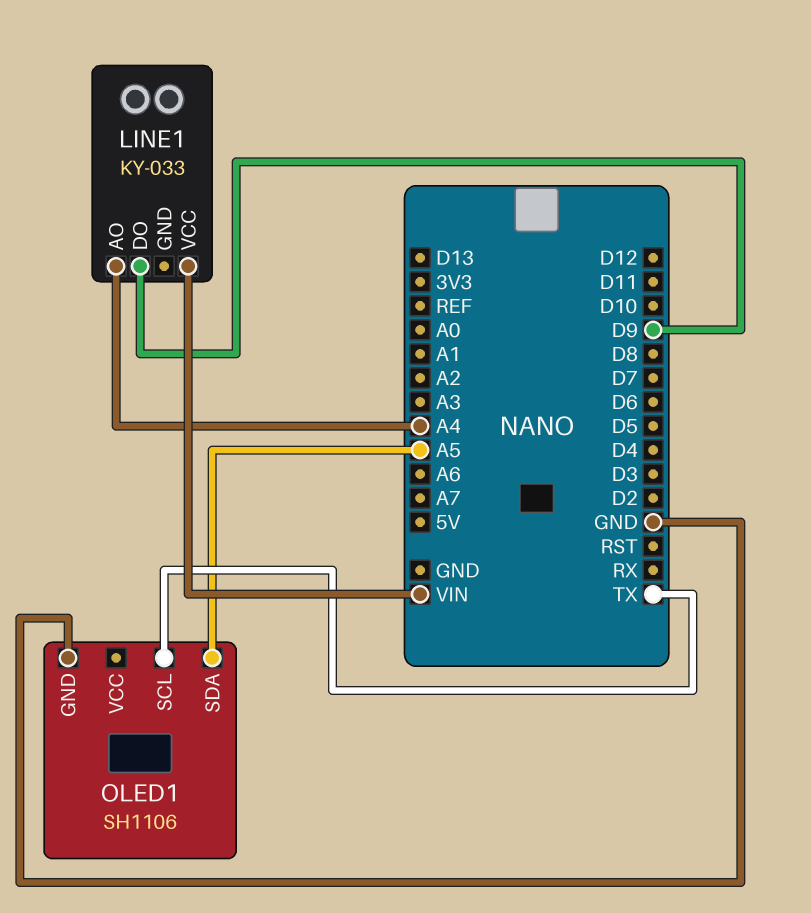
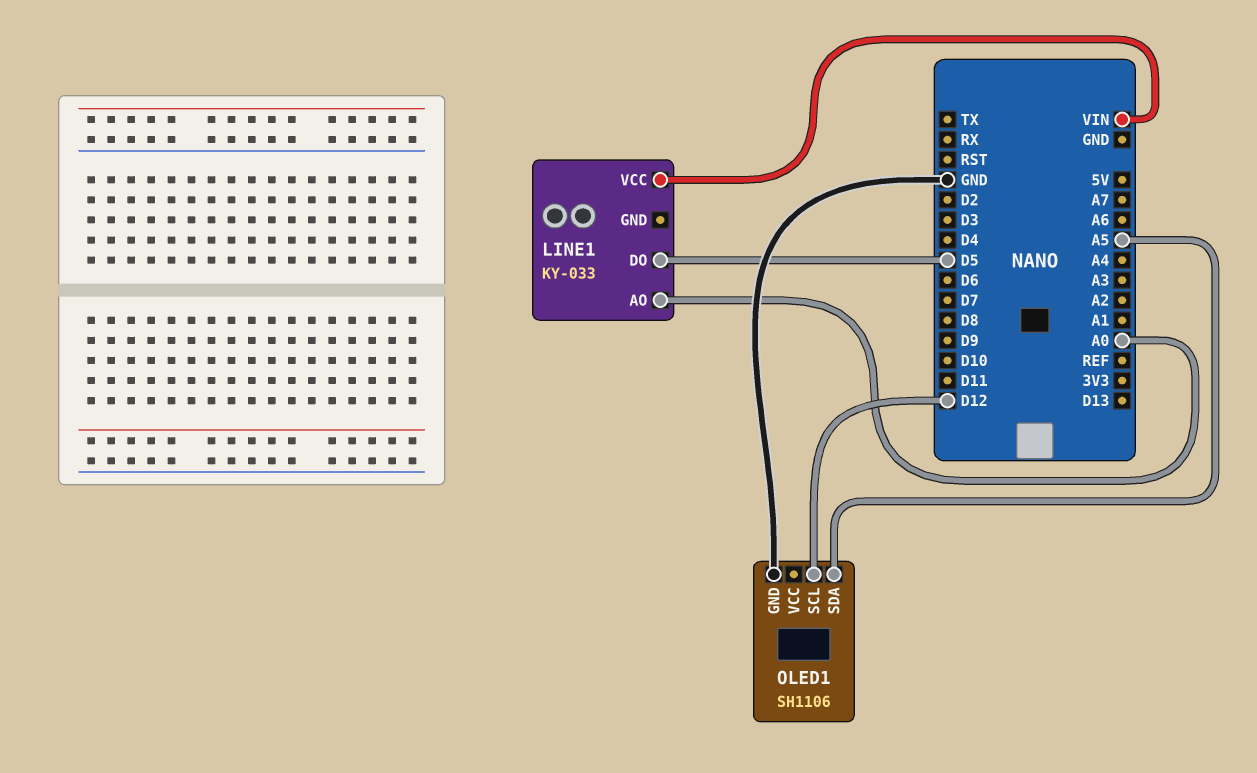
LINE1 pin AO: A4 -> A0
LINE1 pin DO: D9 -> D5
OLED1 pin SCL: TX -> D12

